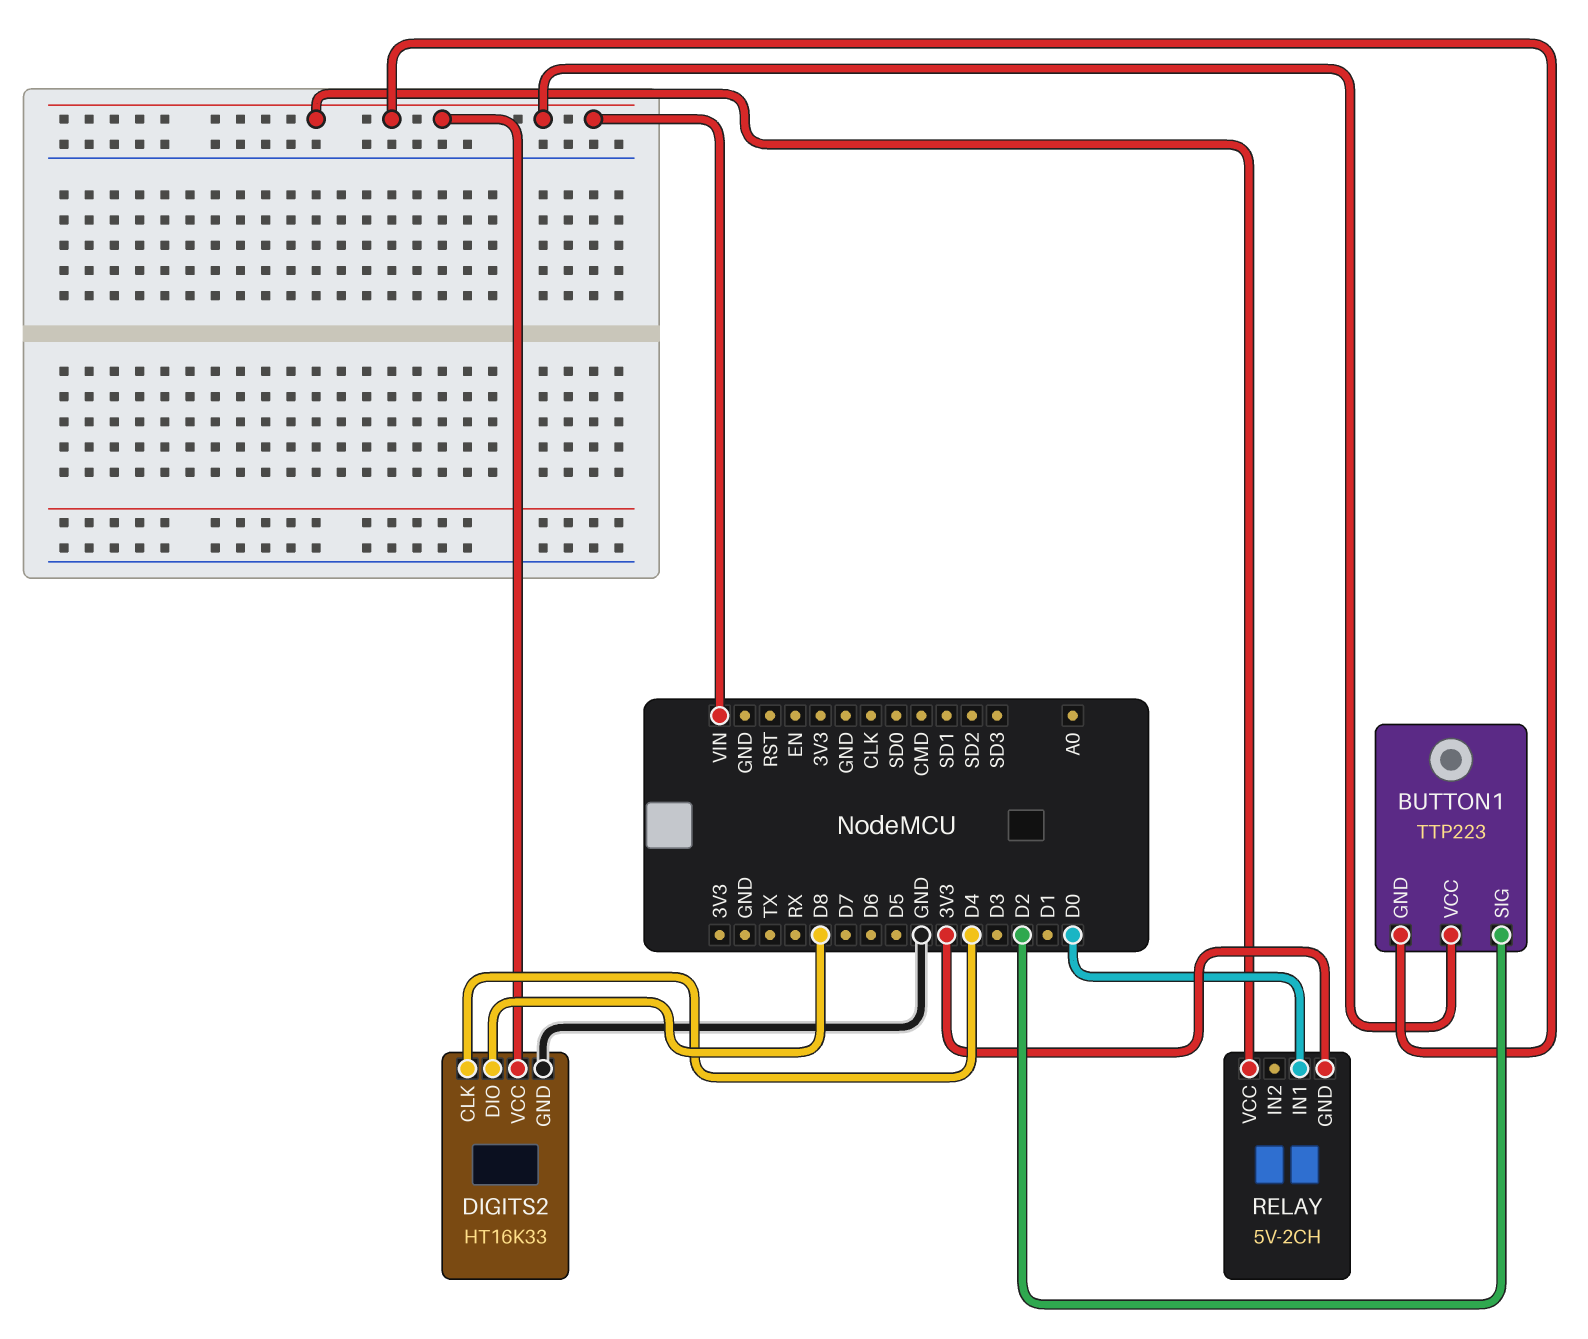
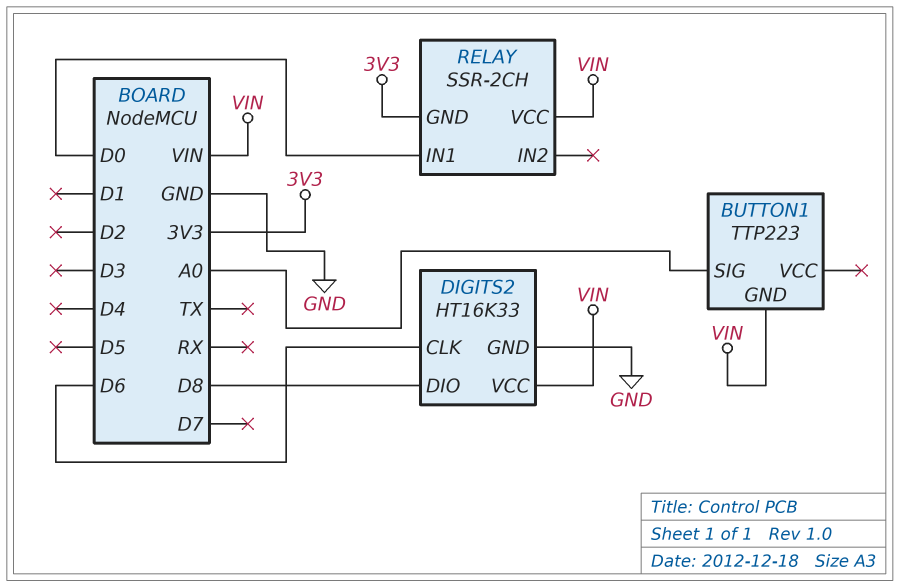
BUTTON1 pin SIG: D2 -> A0
BUTTON1 pin VCC: VIN -> none
DIGITS2 pin CLK: D4 -> D6
RELAY: 5V-2CH -> SSR-2CH

